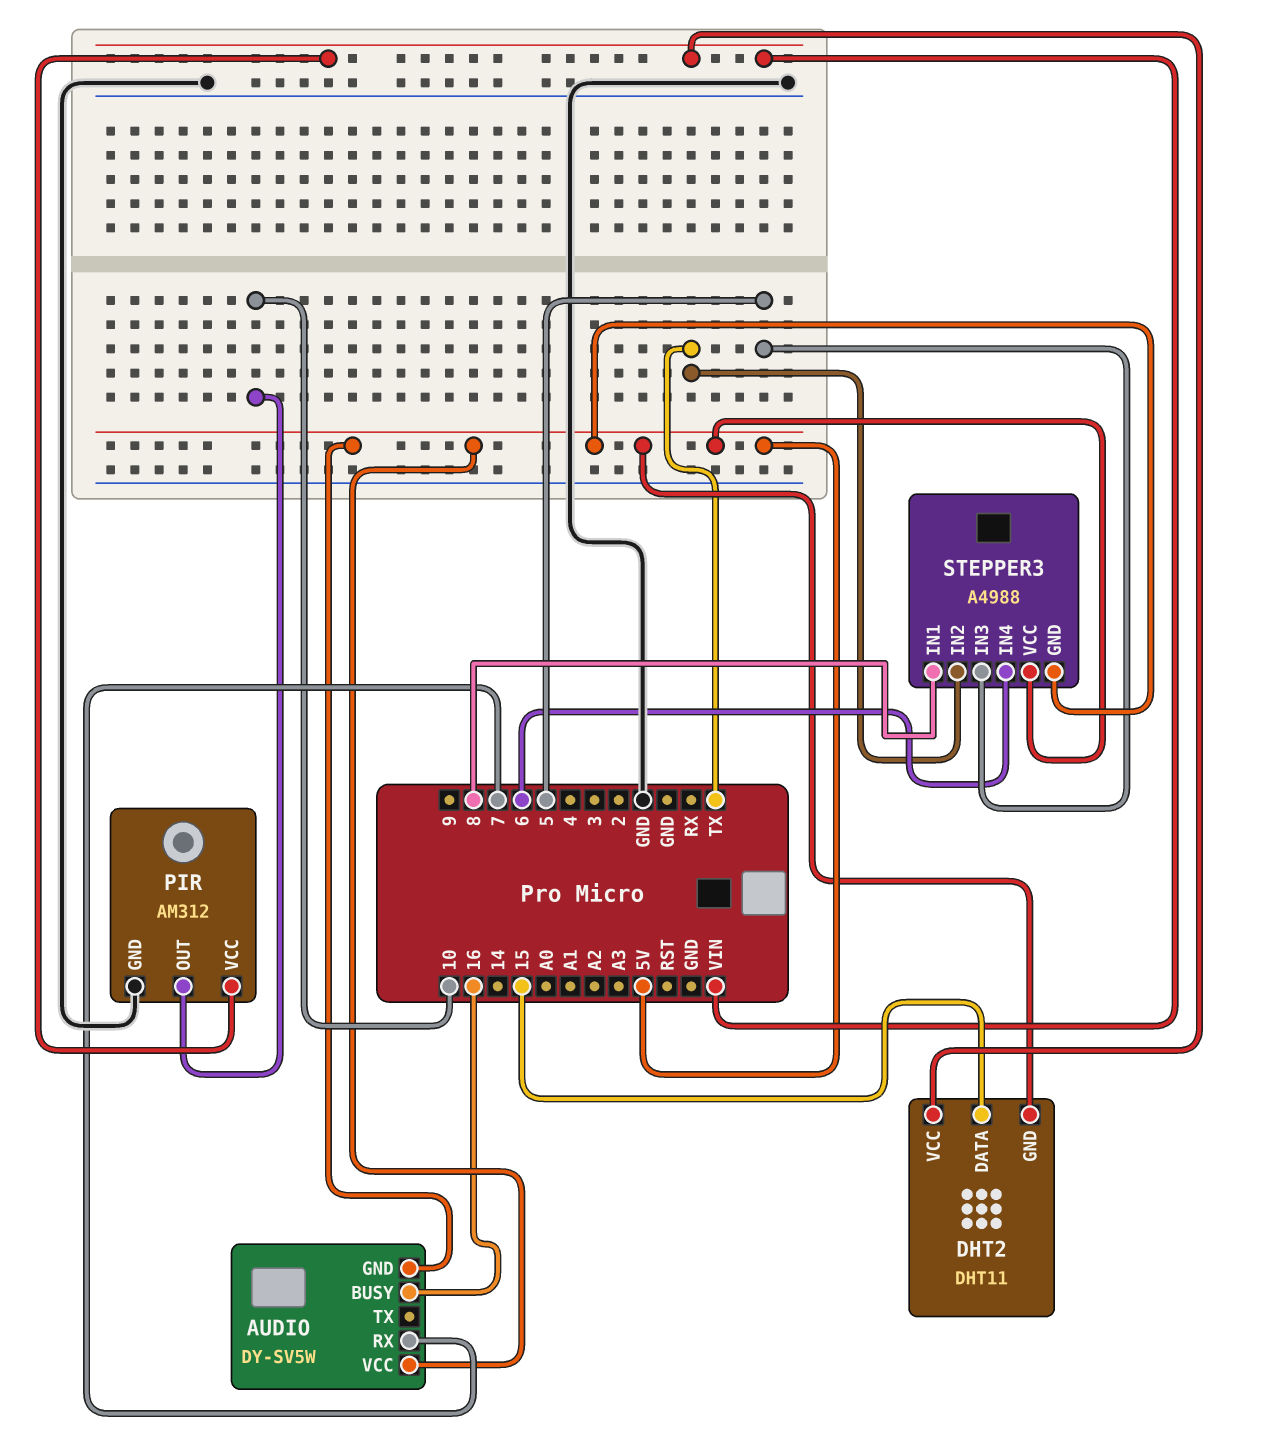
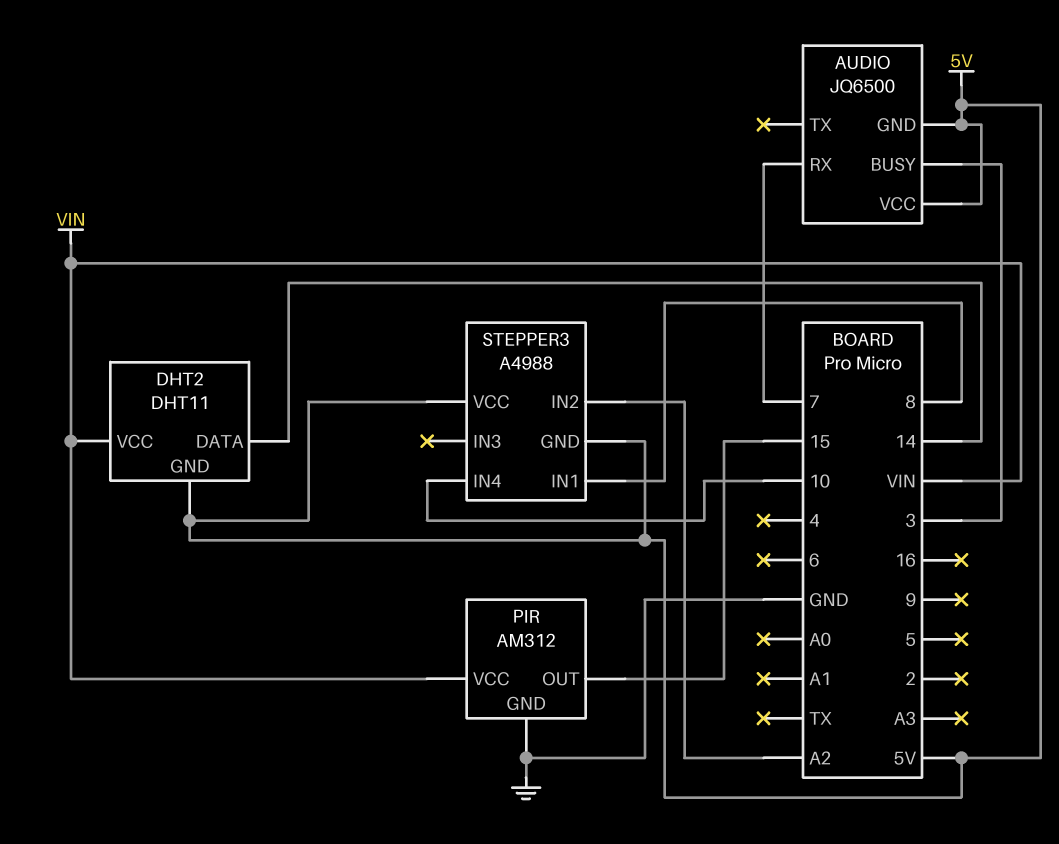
AUDIO: DY-SV5W -> JQ6500
AUDIO pin BUSY: 16 -> 3
DHT2 pin DATA: 15 -> 14
PIR pin OUT: 10 -> 15
STEPPER3 pin IN2: TX -> A2
STEPPER3 pin IN3: 5 -> none
STEPPER3 pin IN4: 6 -> 10

